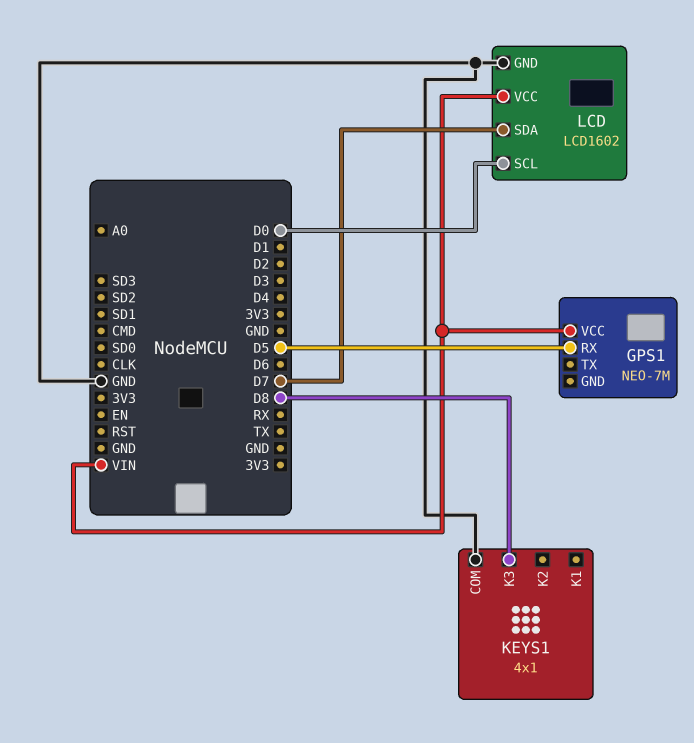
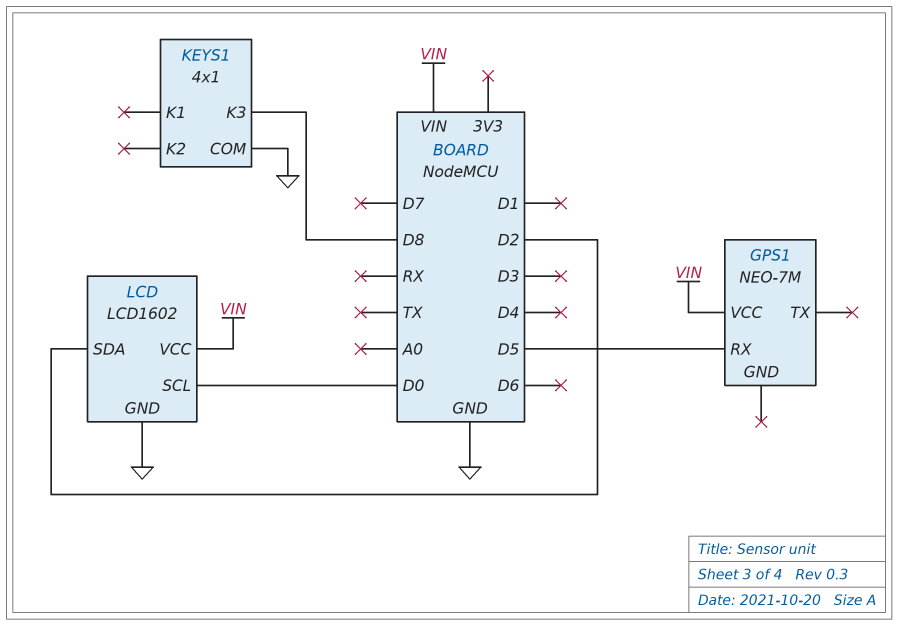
LCD pin SDA: D7 -> D2

